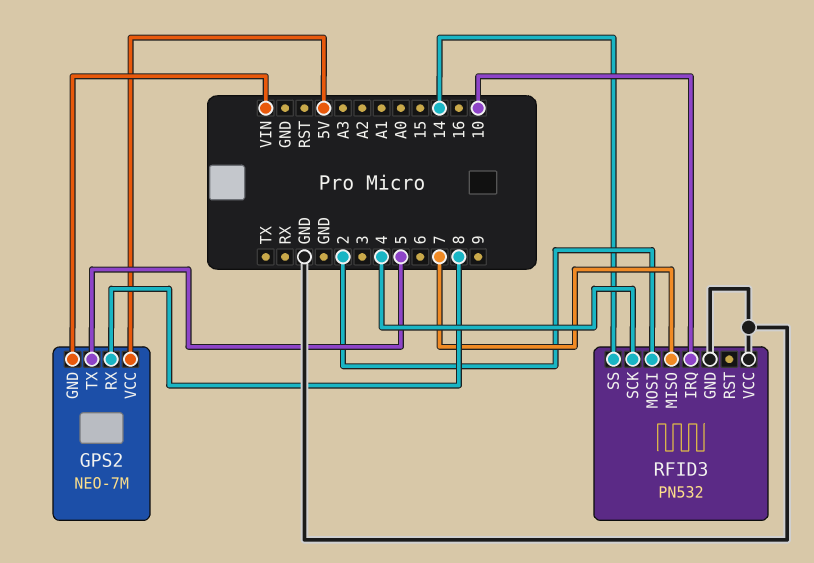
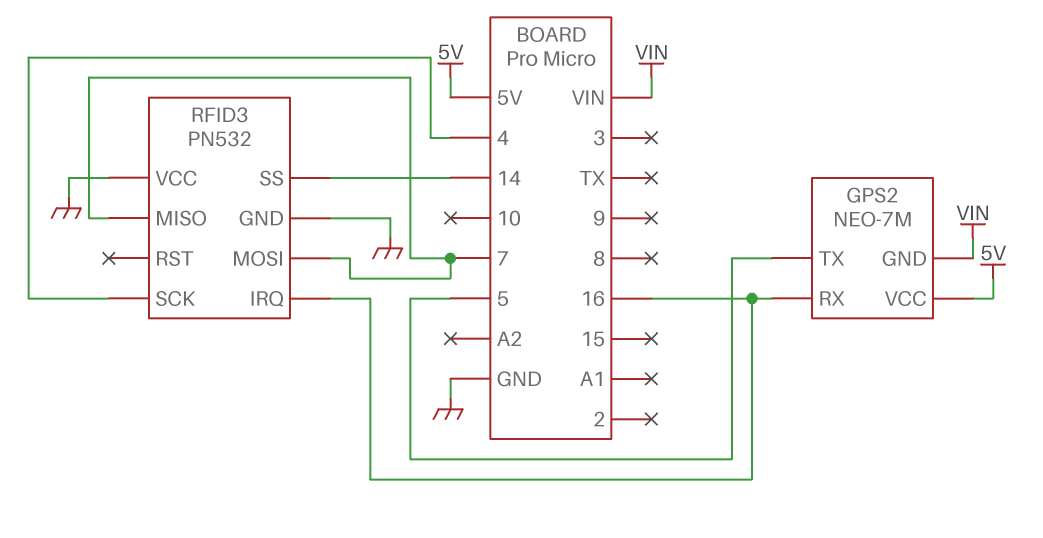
GPS2 pin RX: 8 -> 16
RFID3 pin IRQ: 10 -> 16
RFID3 pin MOSI: 2 -> 7

